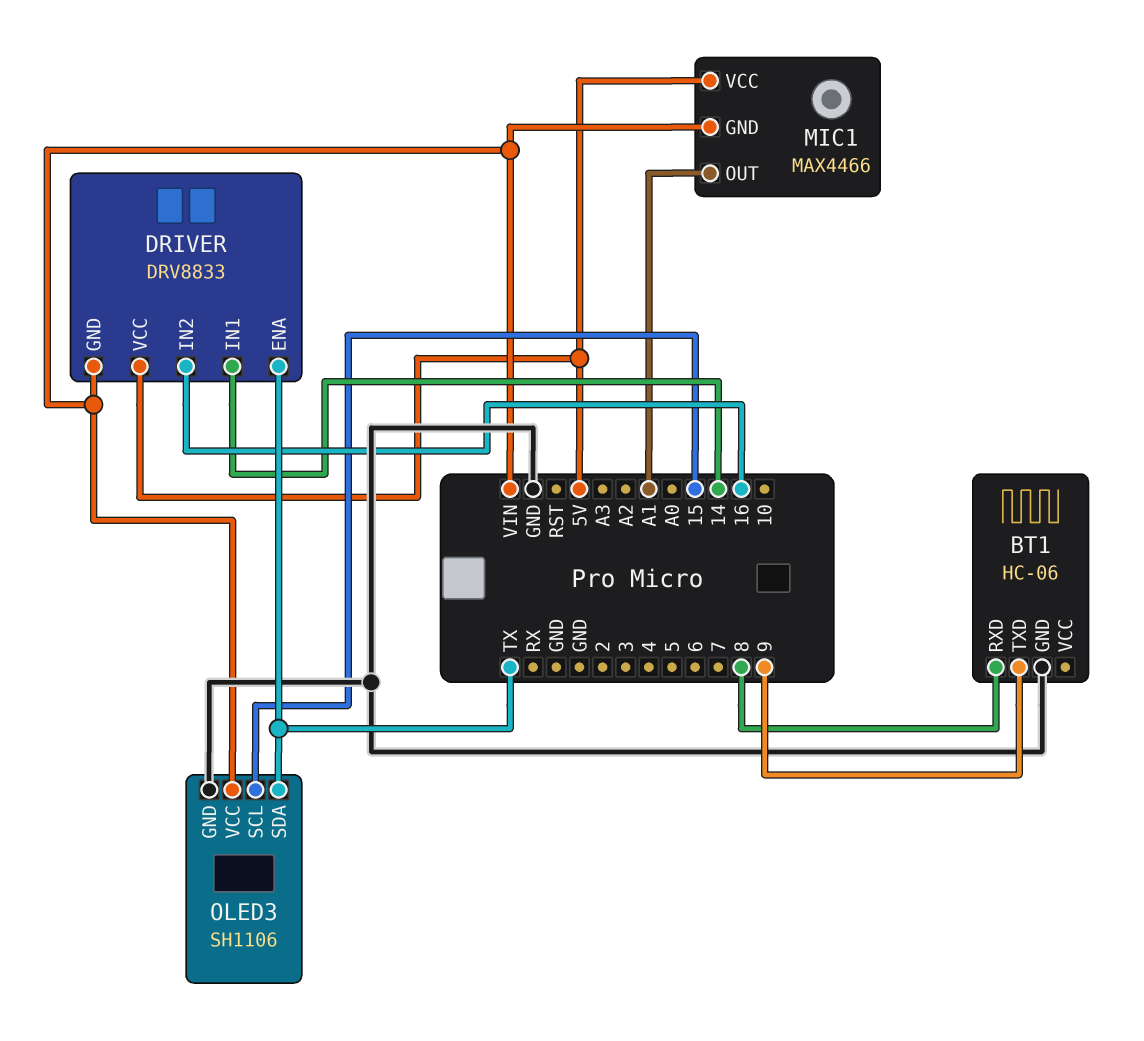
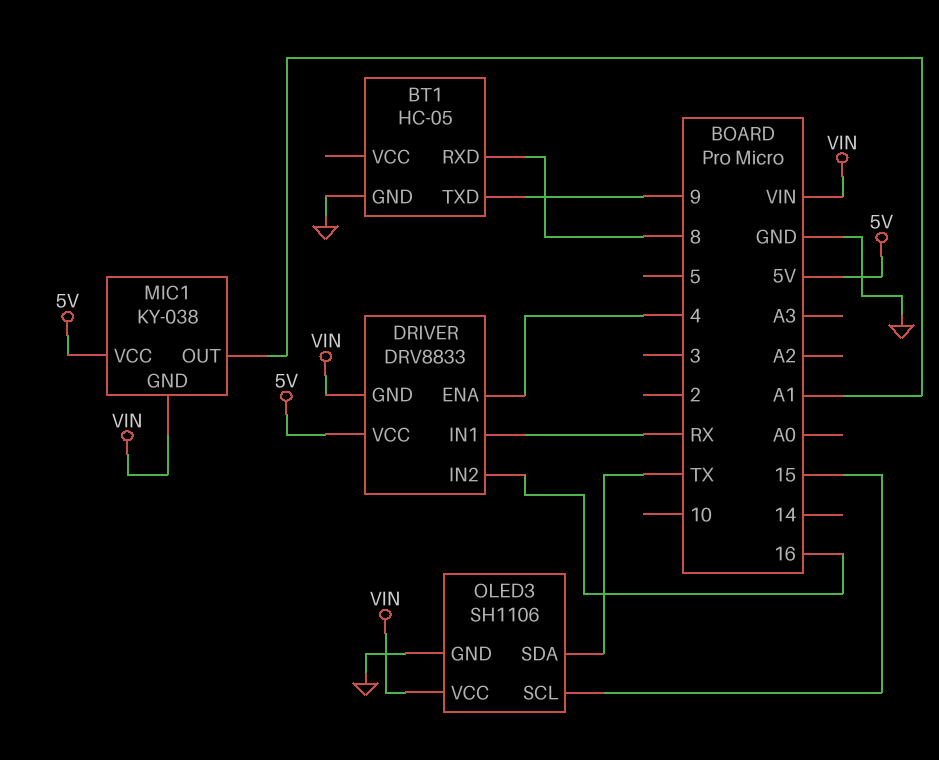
BT1: HC-06 -> HC-05
DRIVER pin ENA: TX -> 4
DRIVER pin IN1: 14 -> RX
MIC1: MAX4466 -> KY-038

